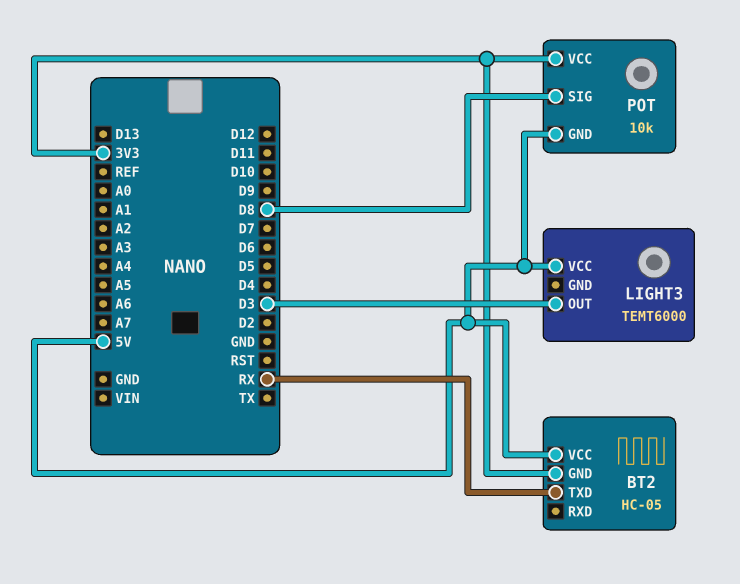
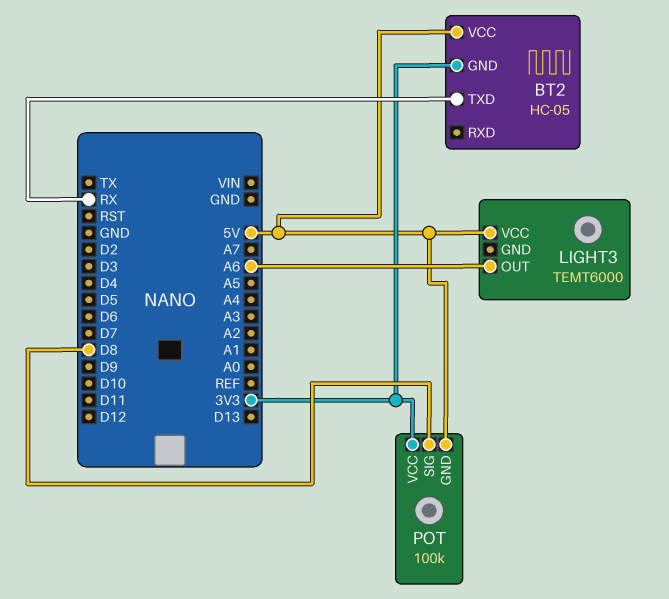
LIGHT3 pin OUT: D3 -> A6
POT: 10k -> 100k

